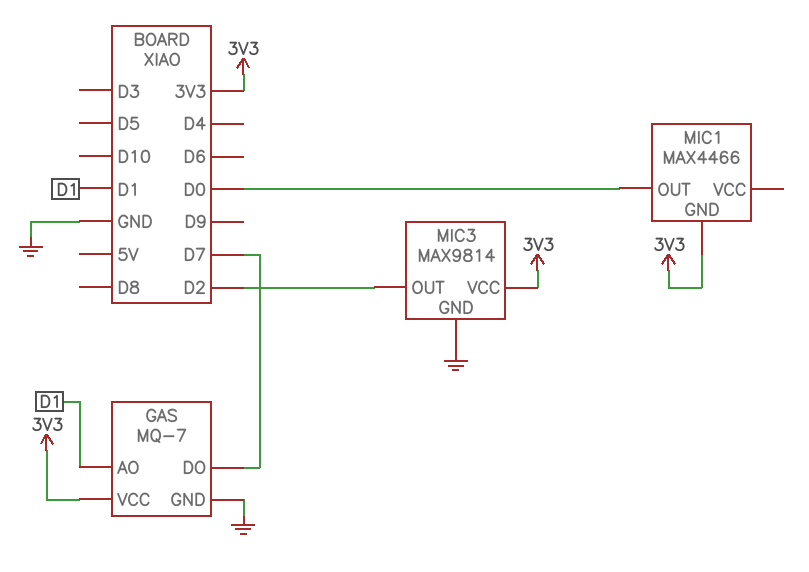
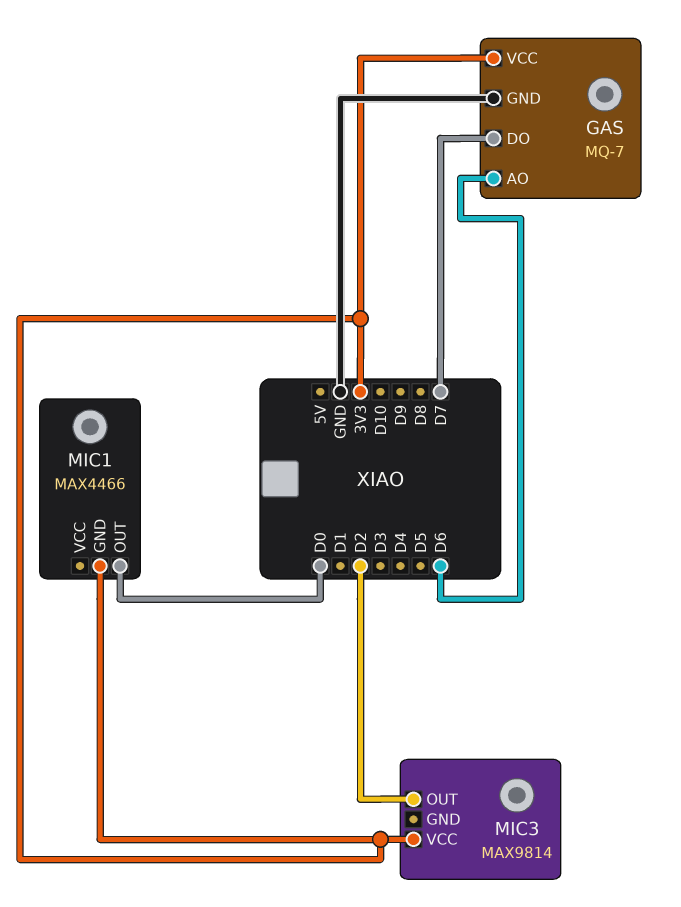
GAS pin AO: D1 -> D6
MIC3 pin GND: GND -> none

